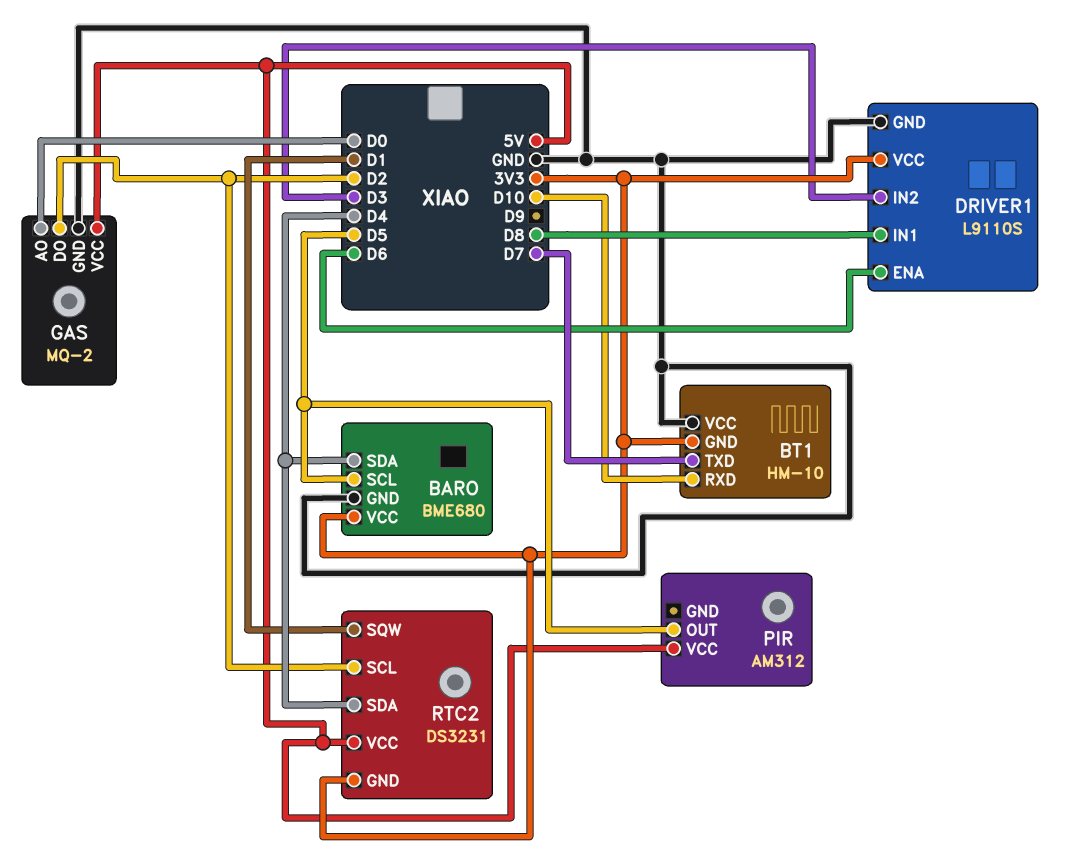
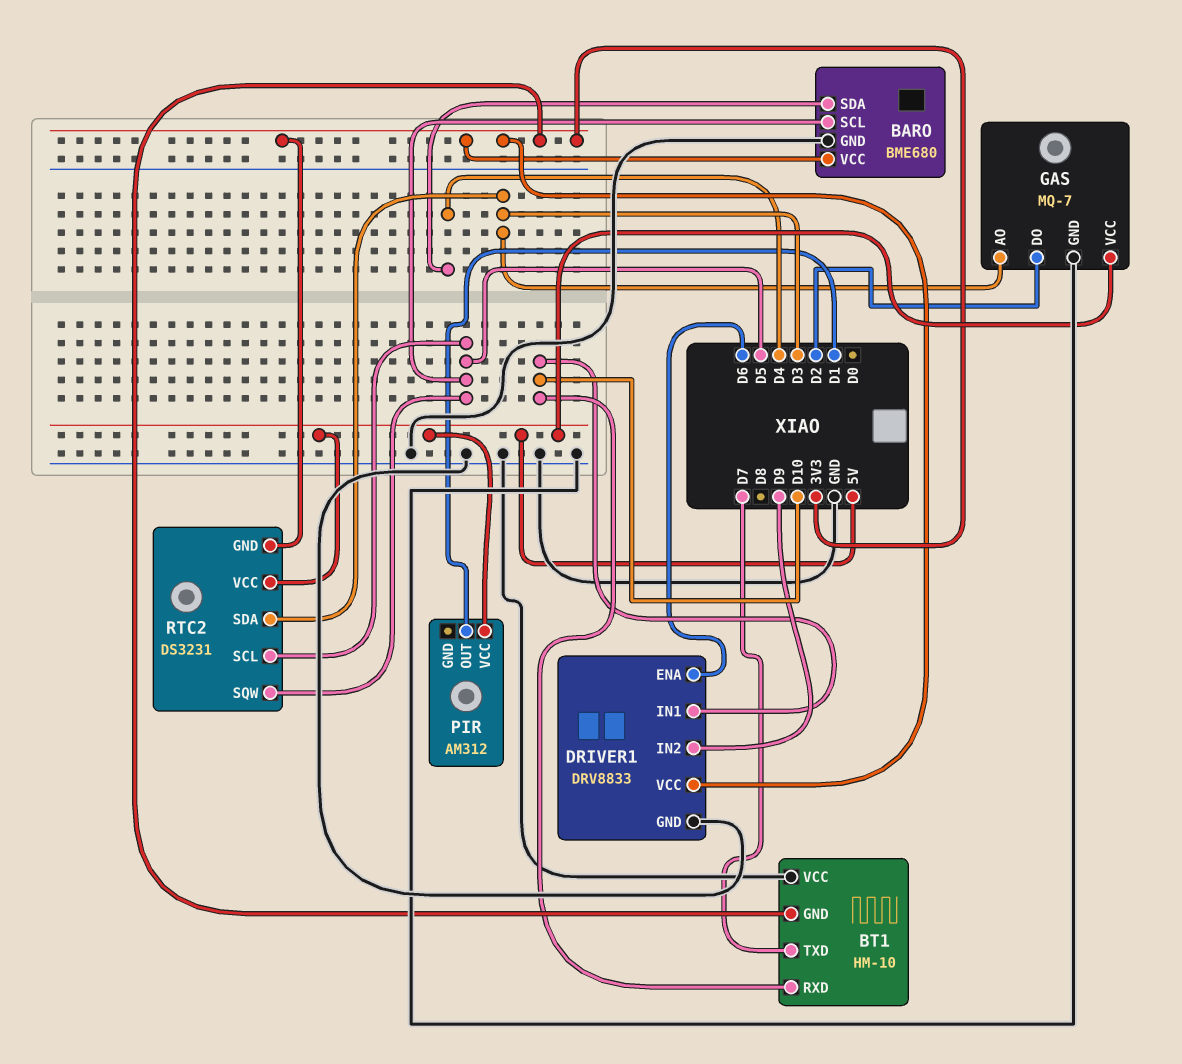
DRIVER1: L9110S -> DRV8833
DRIVER1 pin IN1: D8 -> D10
DRIVER1 pin IN2: D3 -> D9
GAS: MQ-2 -> MQ-7
GAS pin AO: D0 -> D3
PIR pin OUT: D5 -> D1
RTC2 pin SCL: D2 -> D5
RTC2 pin SDA: D4 -> D3
RTC2 pin SQW: D1 -> D5

